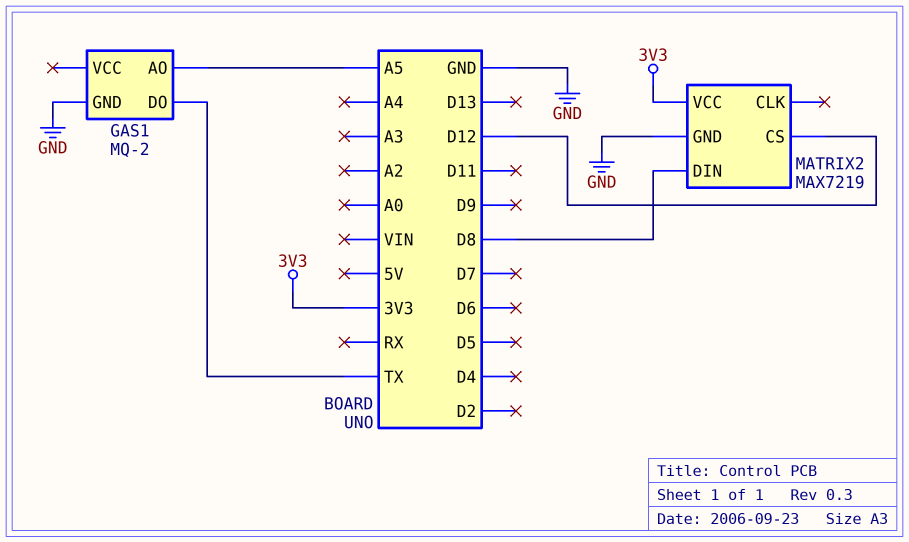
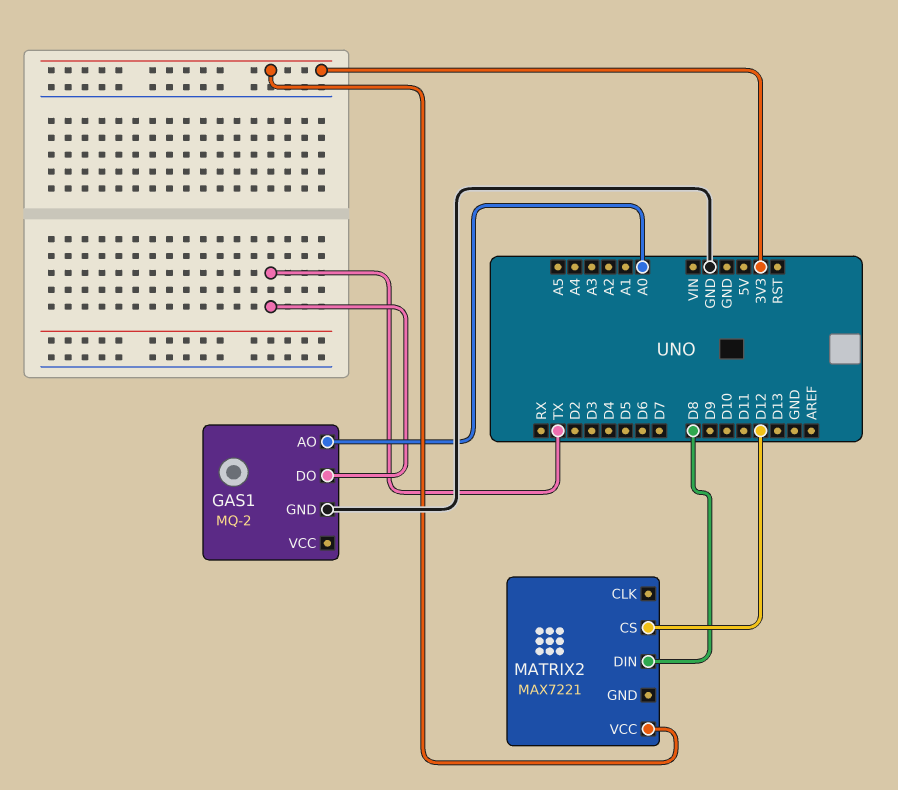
GAS1 pin AO: A5 -> A0
MATRIX2: MAX7219 -> MAX7221
MATRIX2 pin GND: GND -> none

